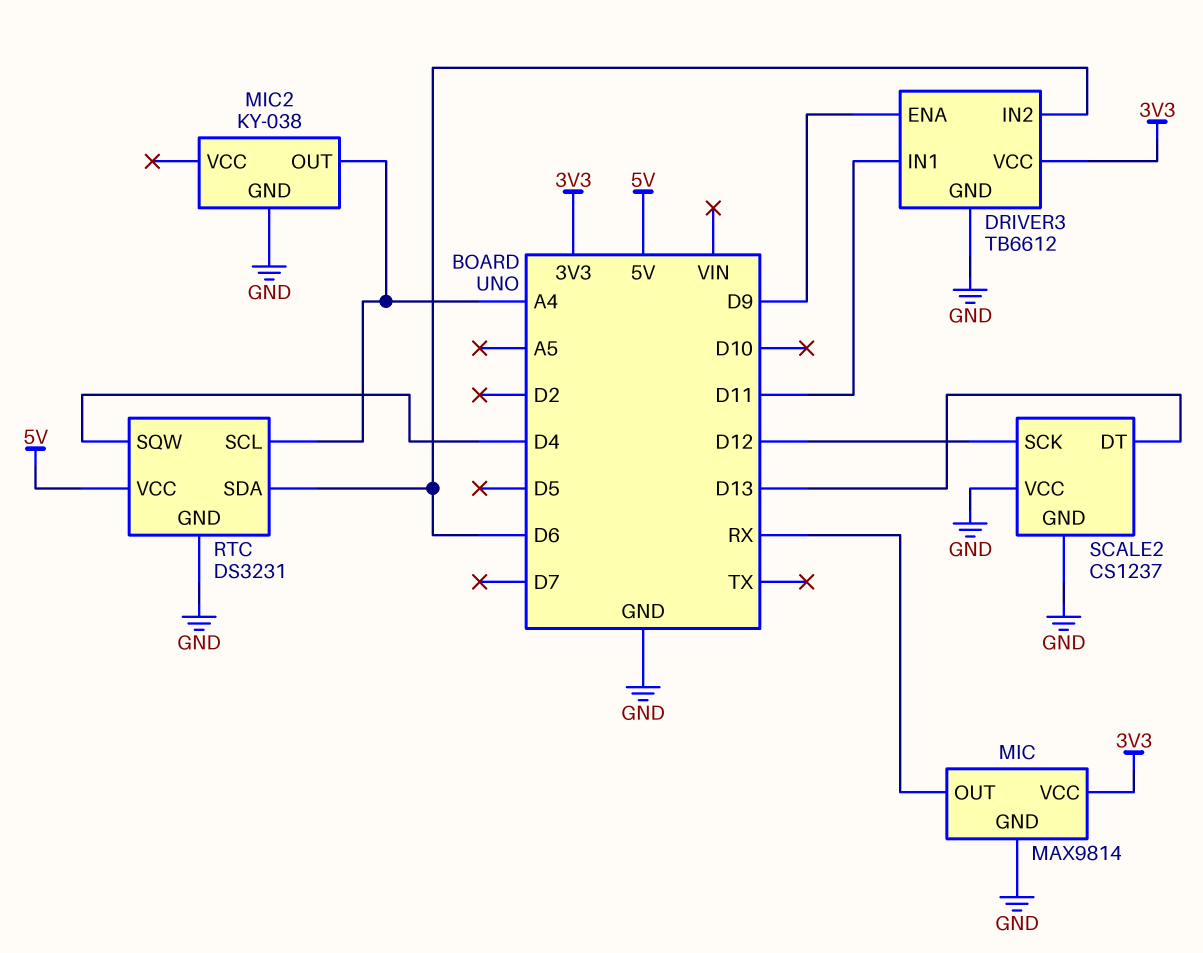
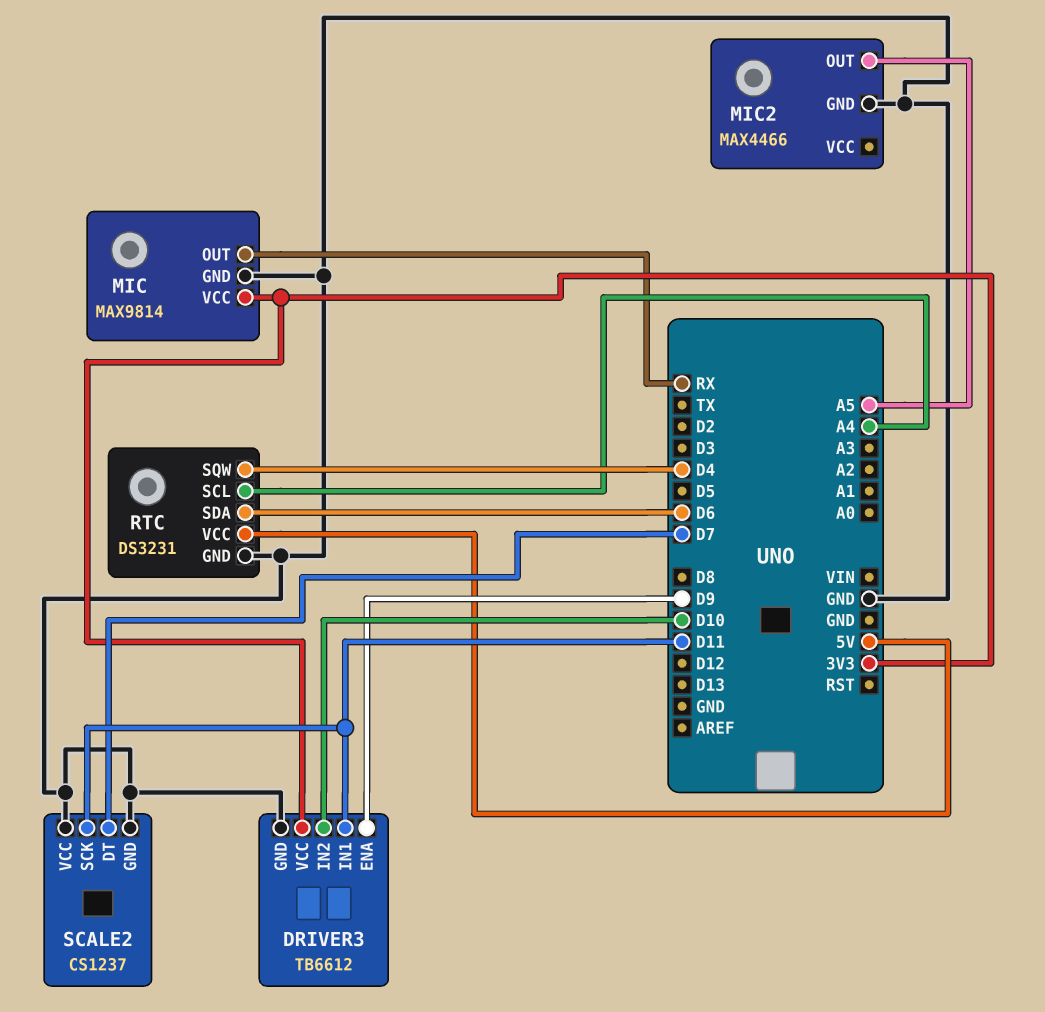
DRIVER3 pin IN2: D6 -> D10
MIC2: KY-038 -> MAX4466
MIC2 pin OUT: A4 -> A5
SCALE2 pin DT: D13 -> D7
SCALE2 pin SCK: D12 -> D11

